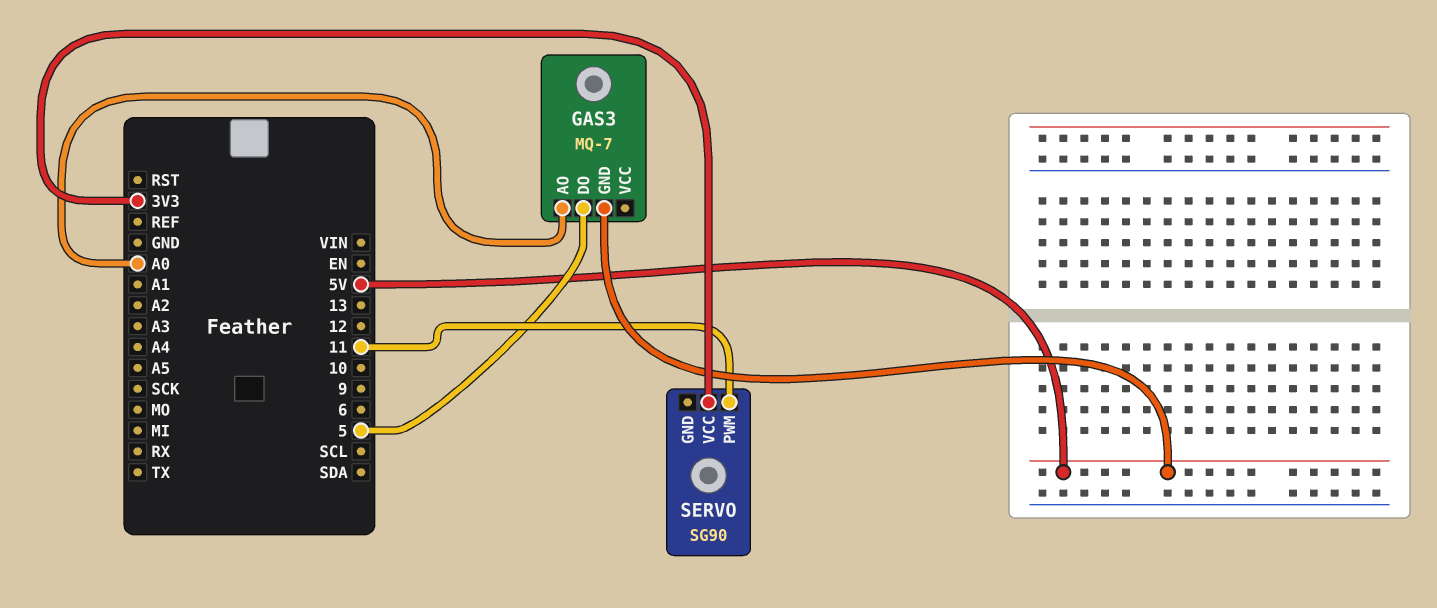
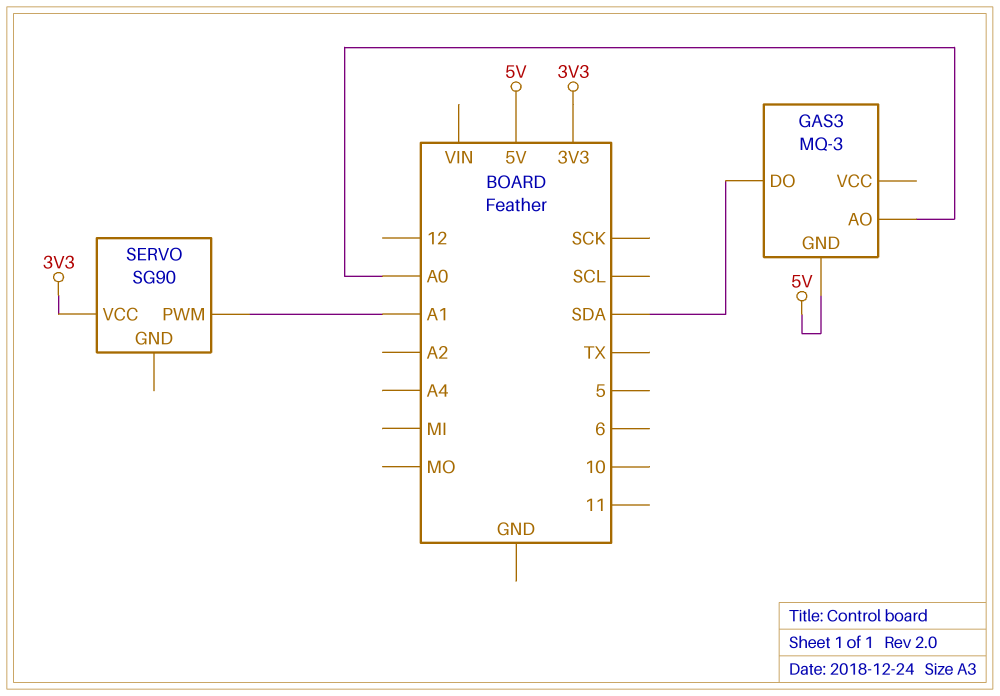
GAS3: MQ-7 -> MQ-3
GAS3 pin DO: 5 -> SDA
SERVO pin PWM: 11 -> A1

